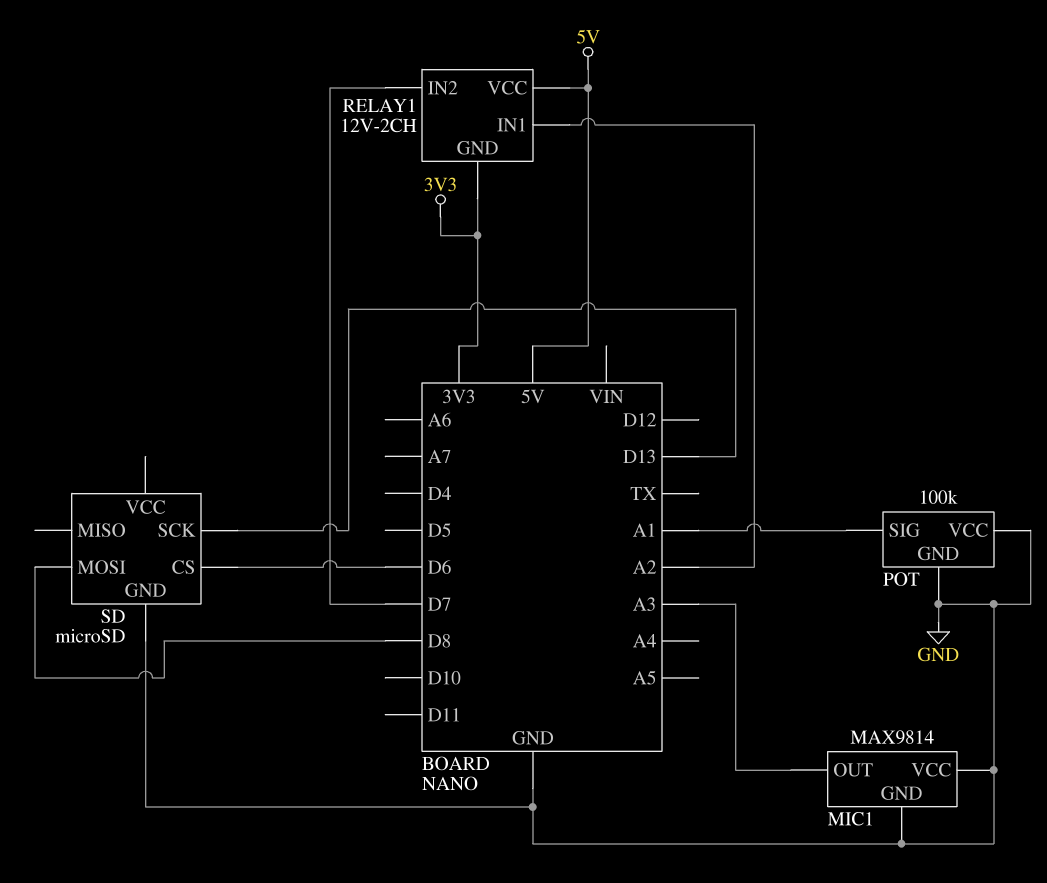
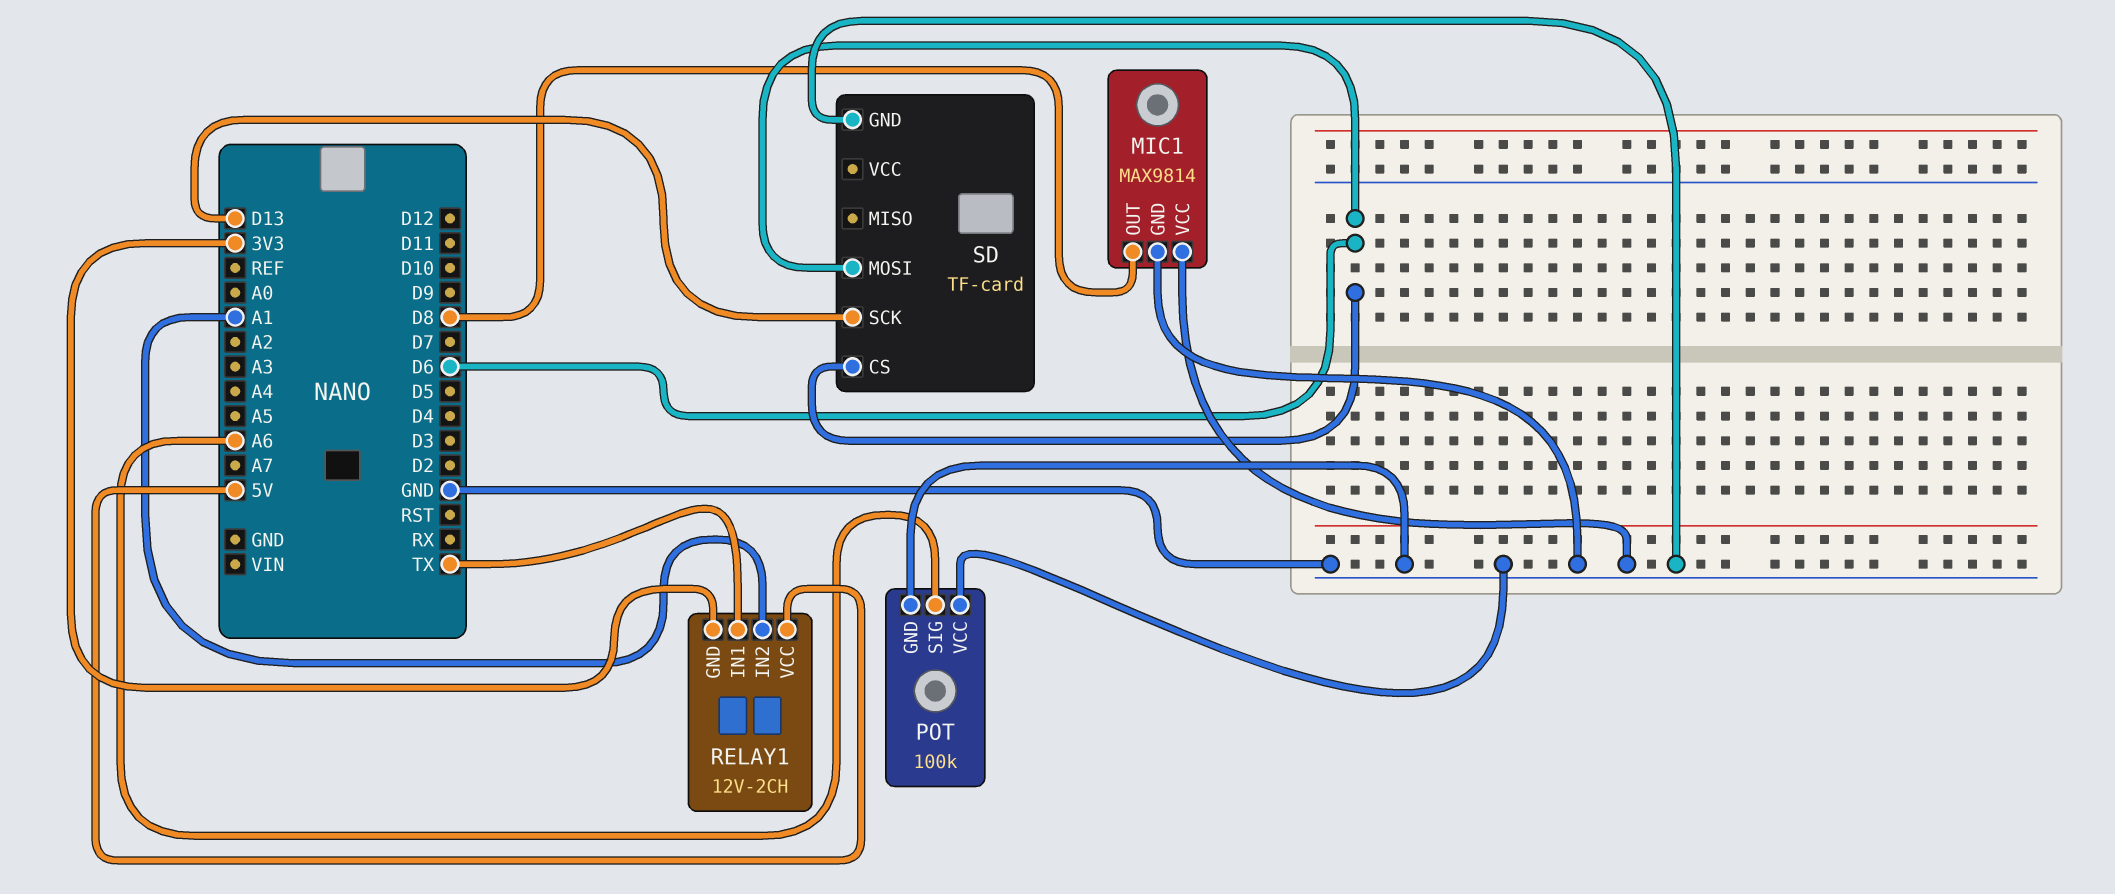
MIC1 pin OUT: A3 -> D8
POT pin SIG: A1 -> A6
RELAY1 pin IN1: A2 -> TX
RELAY1 pin IN2: D7 -> A1
SD: microSD -> TF-card
SD pin MOSI: D8 -> D6

